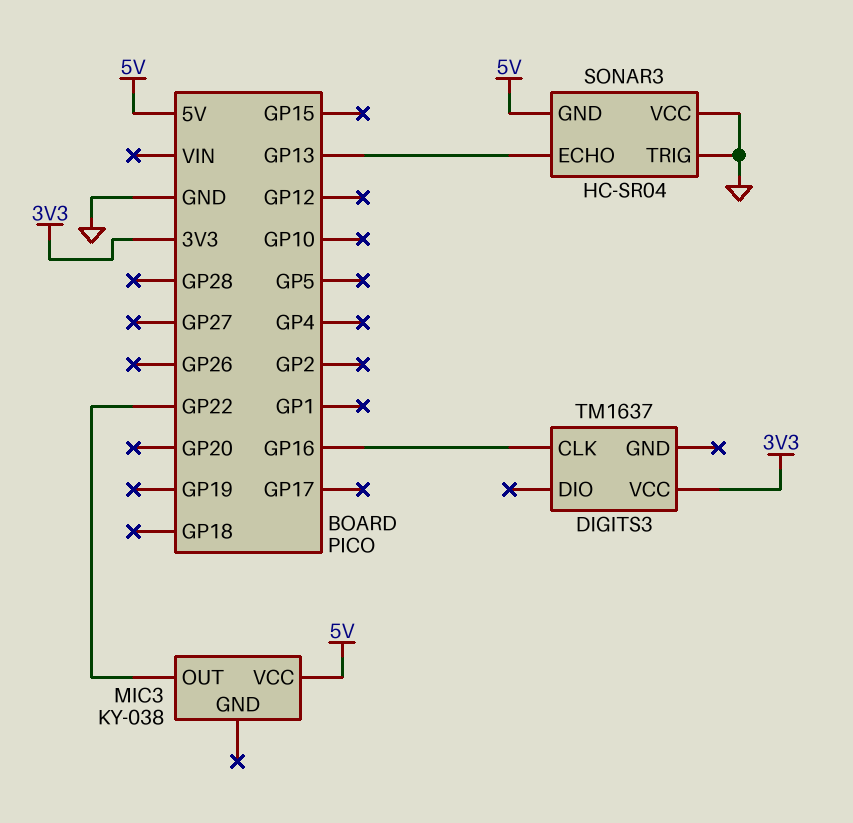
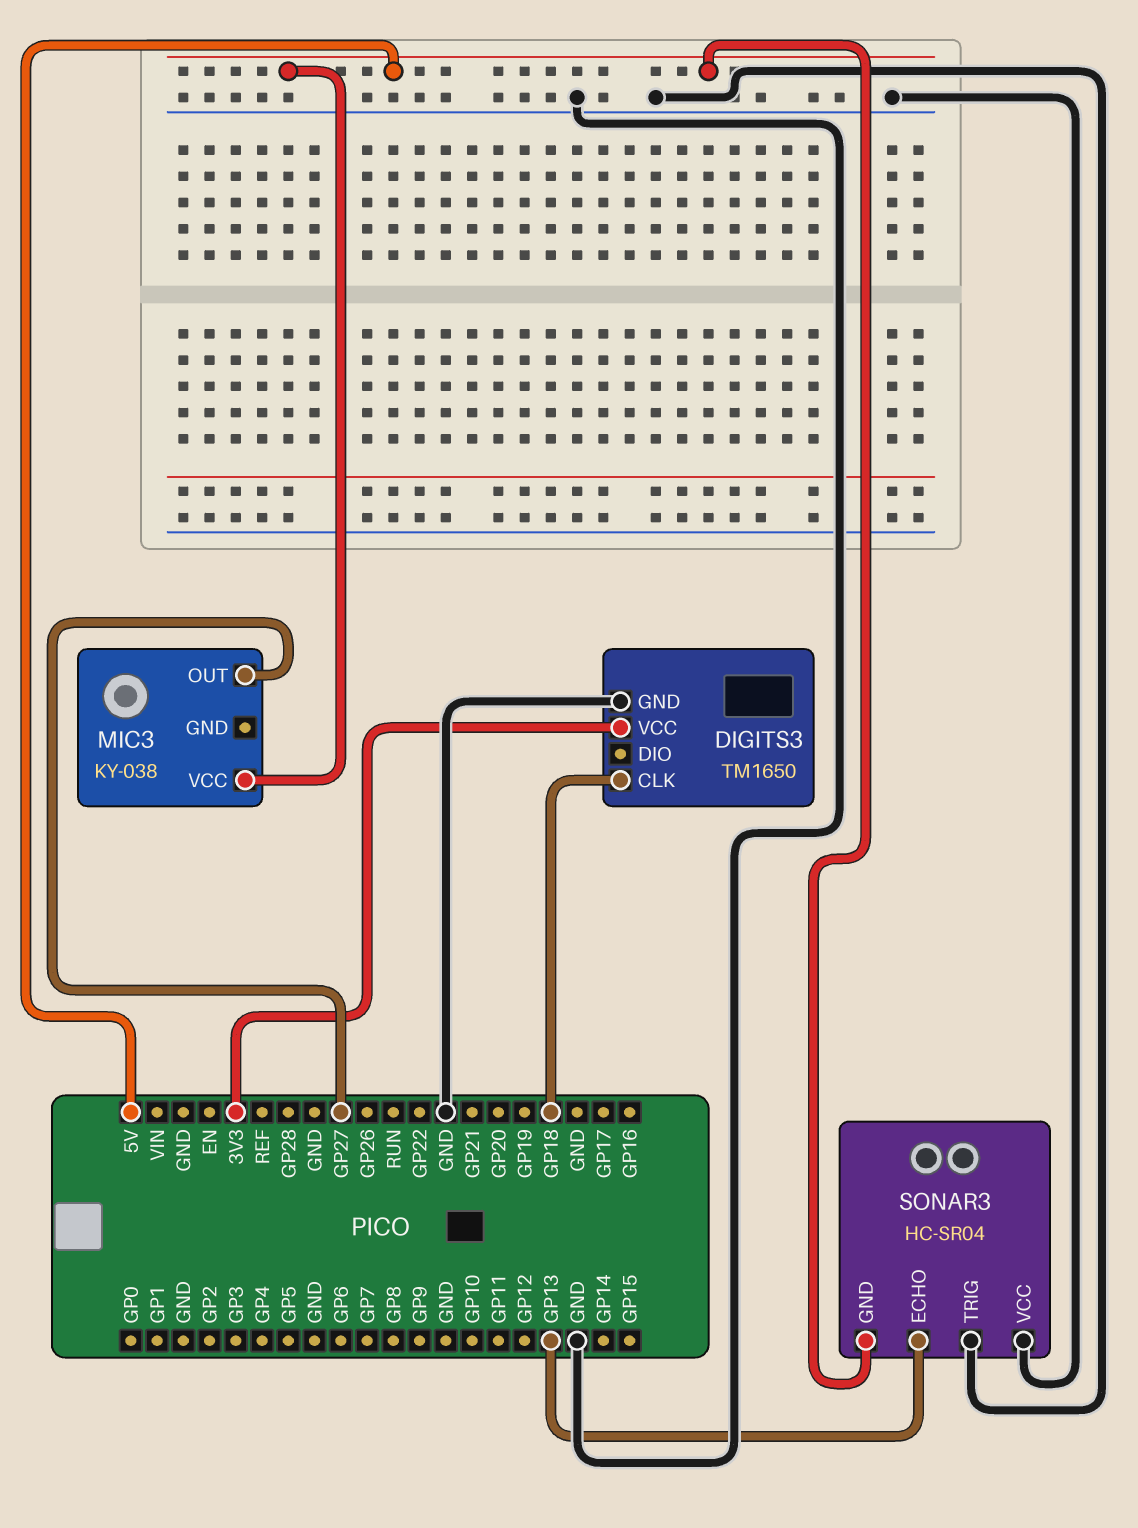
DIGITS3: TM1637 -> TM1650
DIGITS3 pin CLK: GP16 -> GP18
DIGITS3 pin GND: none -> GND
MIC3 pin OUT: GP22 -> GP27

